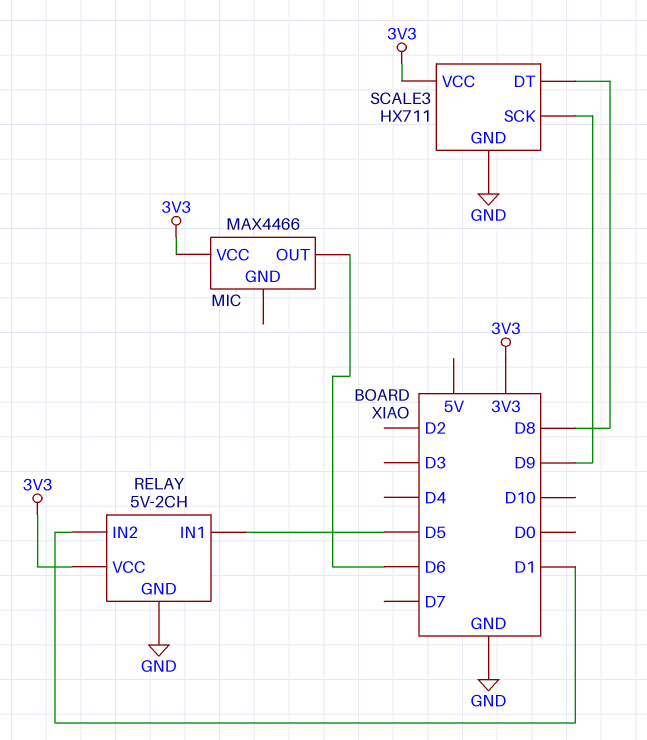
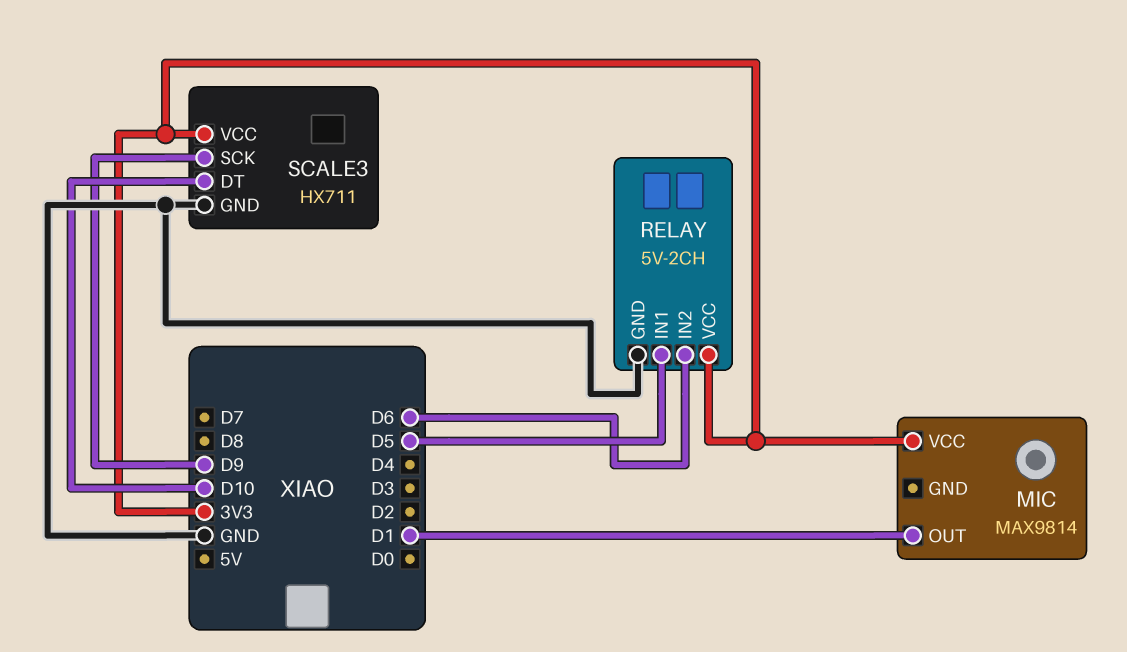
MIC: MAX4466 -> MAX9814
MIC pin OUT: D6 -> D1
RELAY pin IN2: D1 -> D6
SCALE3 pin DT: D8 -> D10

